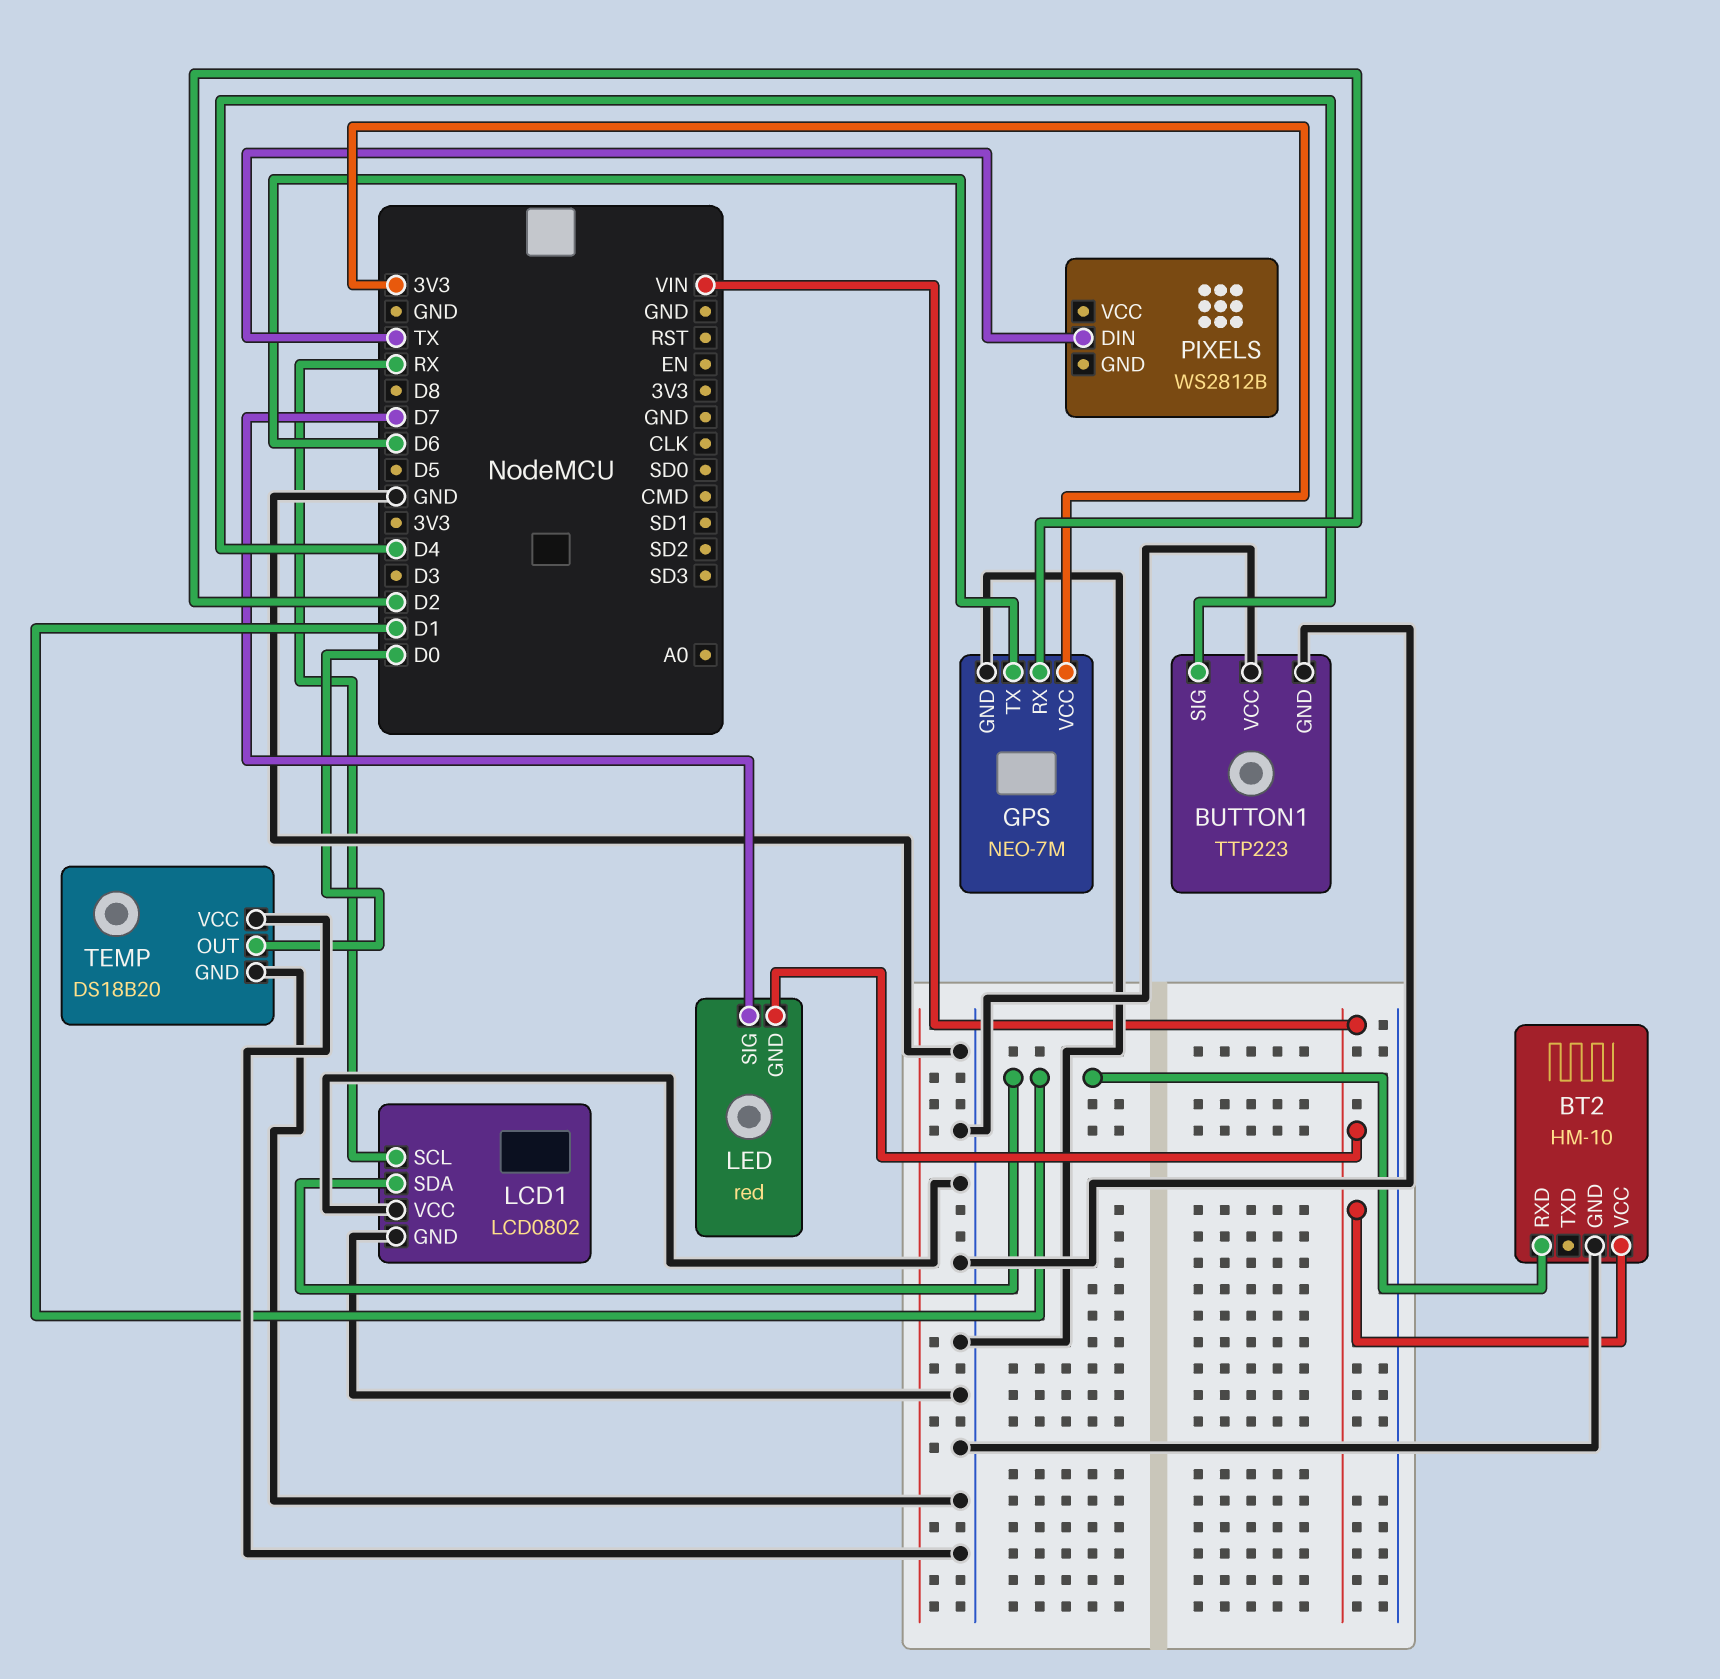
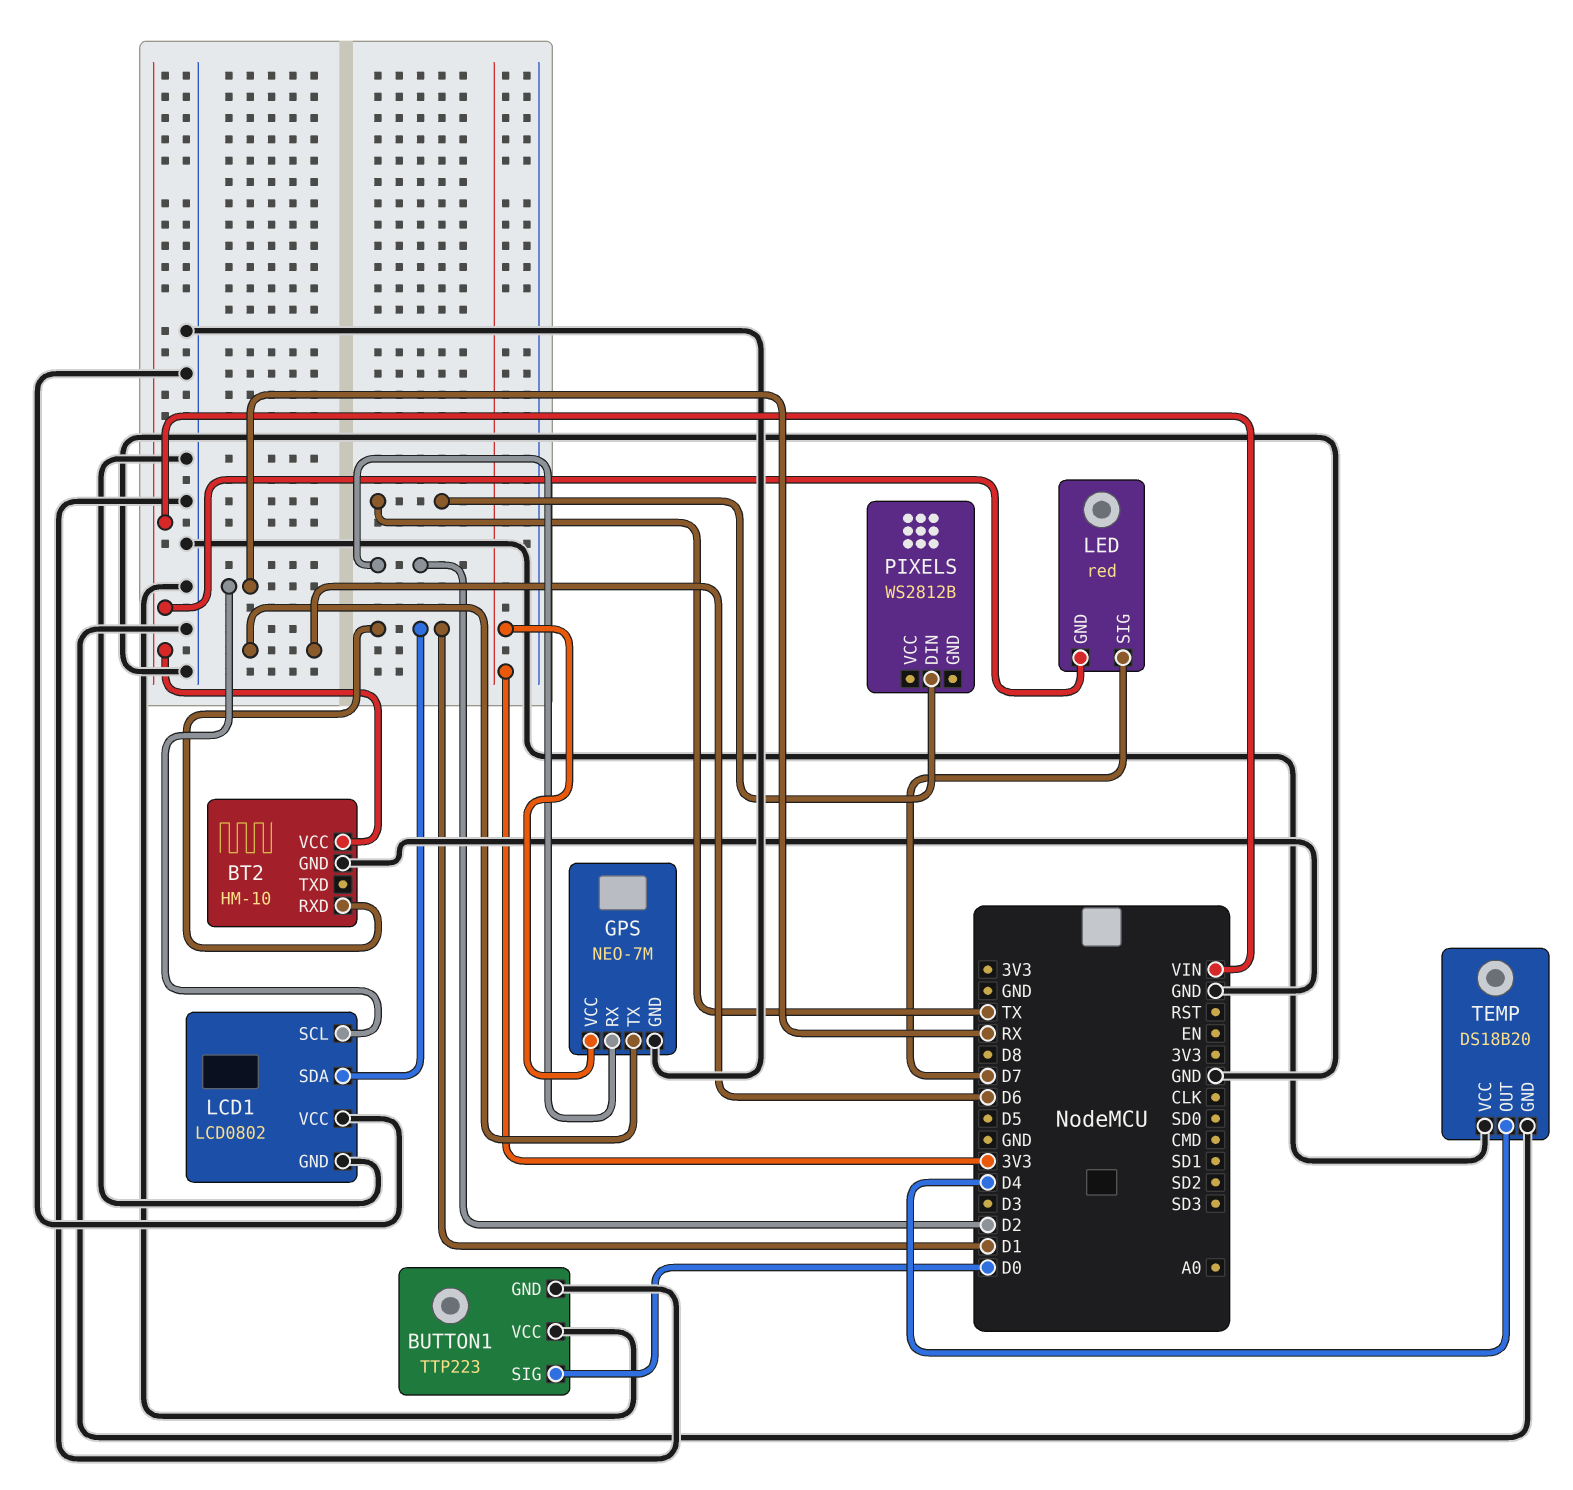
BUTTON1 pin SIG: D4 -> D0
TEMP pin OUT: D0 -> D4

